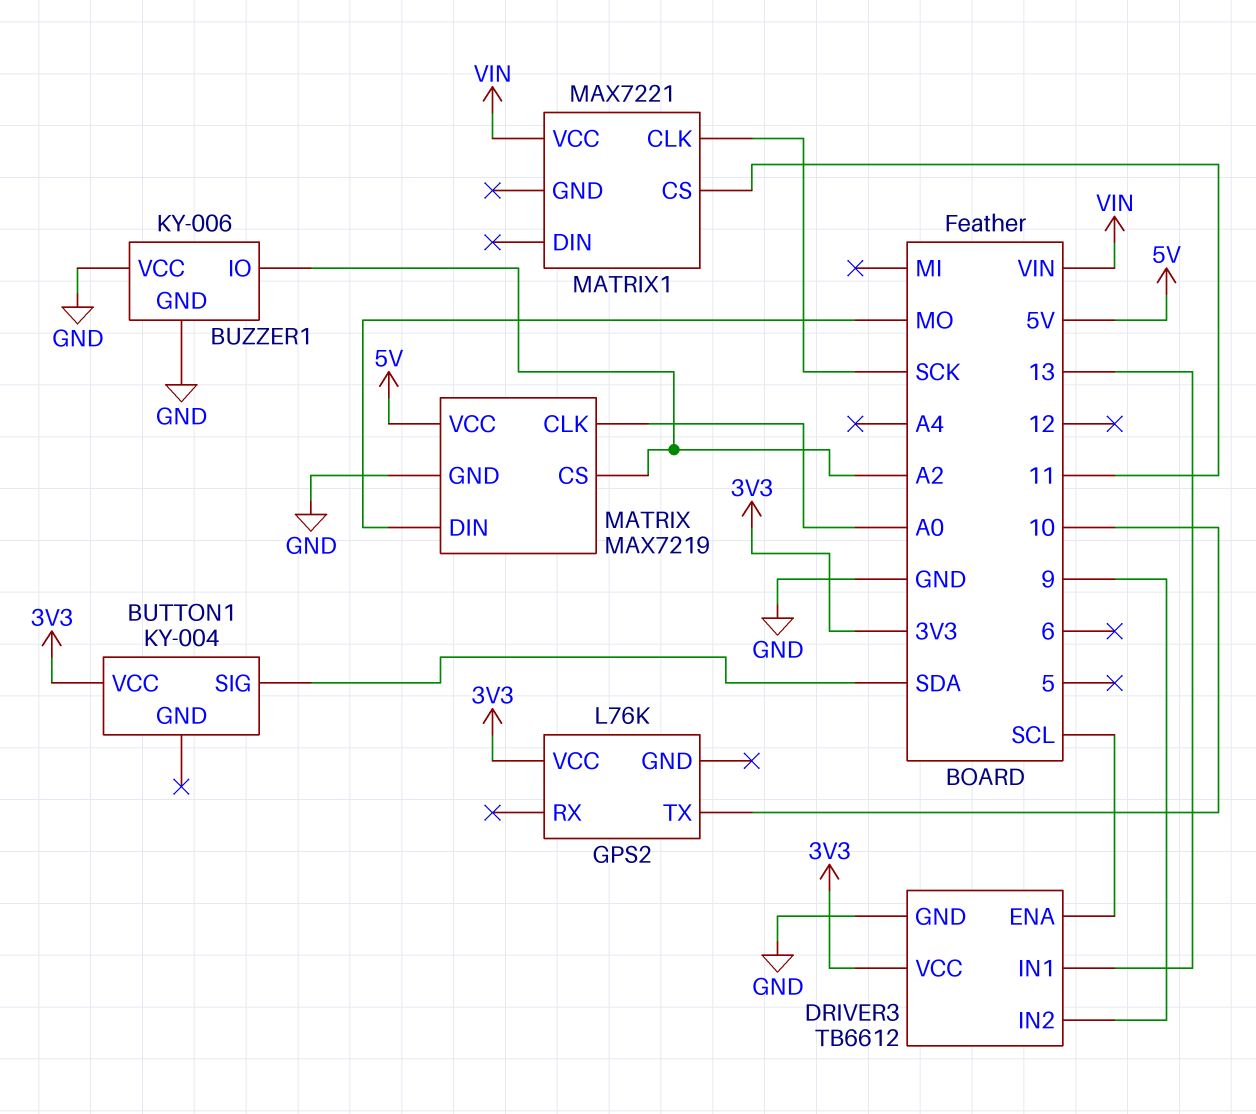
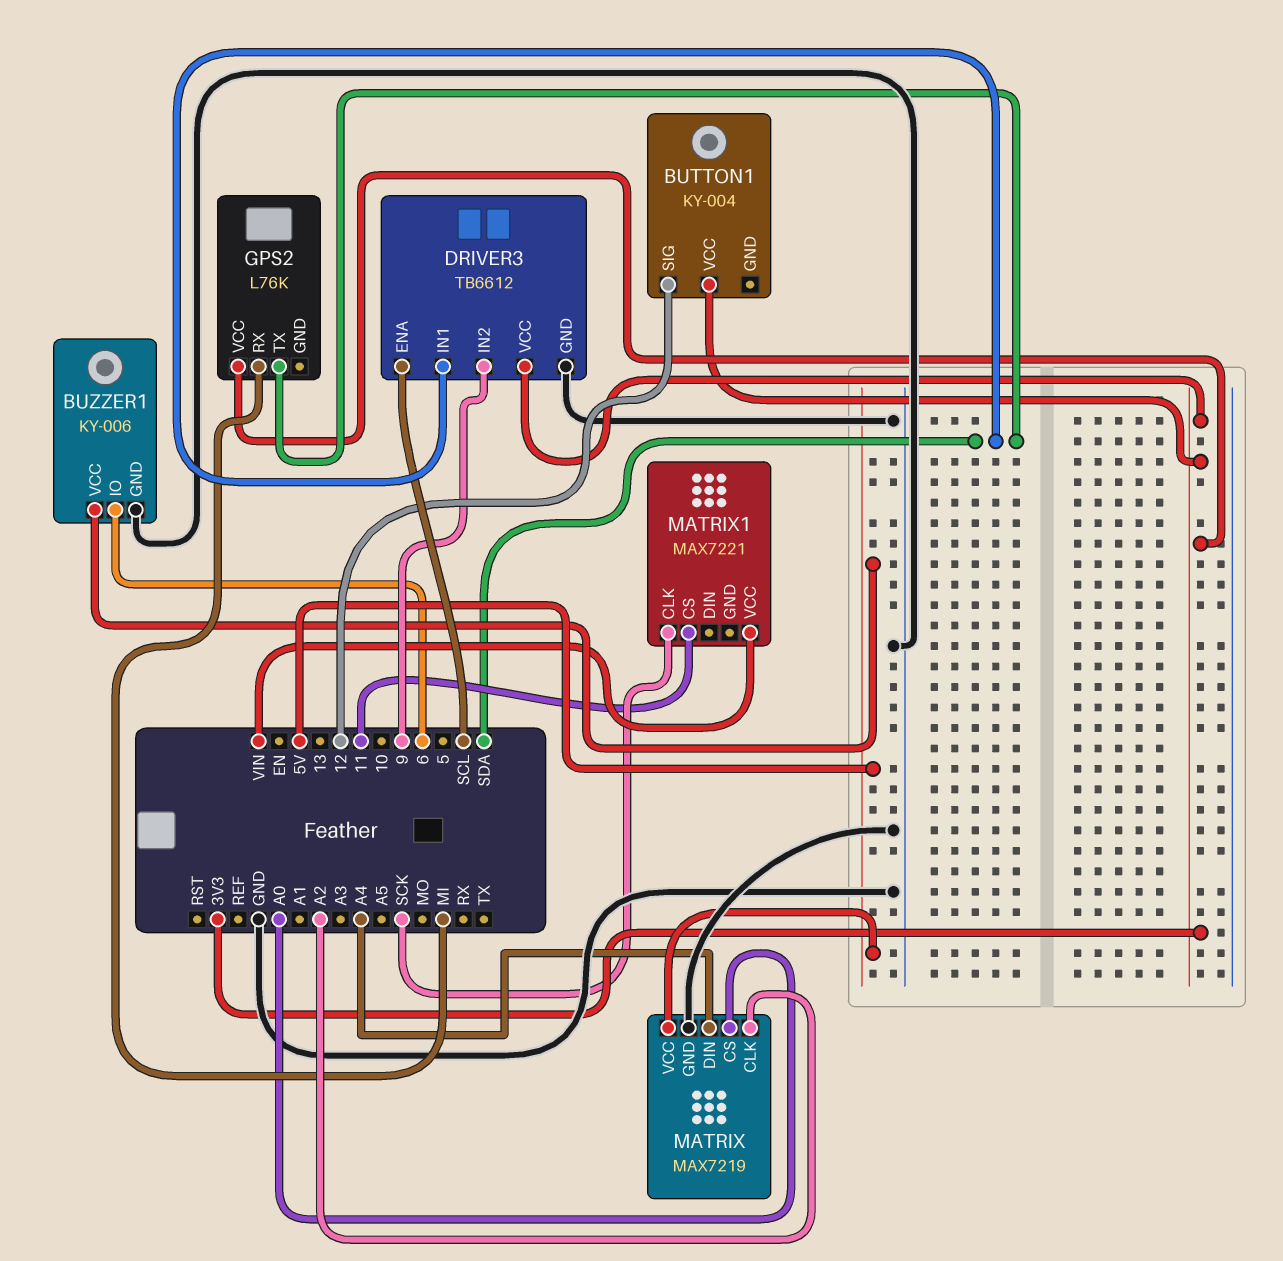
BUTTON1 pin SIG: SDA -> 12
BUZZER1 pin IO: A2 -> 6
BUZZER1 pin VCC: GND -> 5V
DRIVER3 pin IN1: 13 -> SDA
GPS2 pin RX: none -> MI
GPS2 pin TX: 10 -> SDA
MATRIX pin CLK: A0 -> A2
MATRIX pin CS: A2 -> A0
MATRIX pin DIN: MO -> A4

